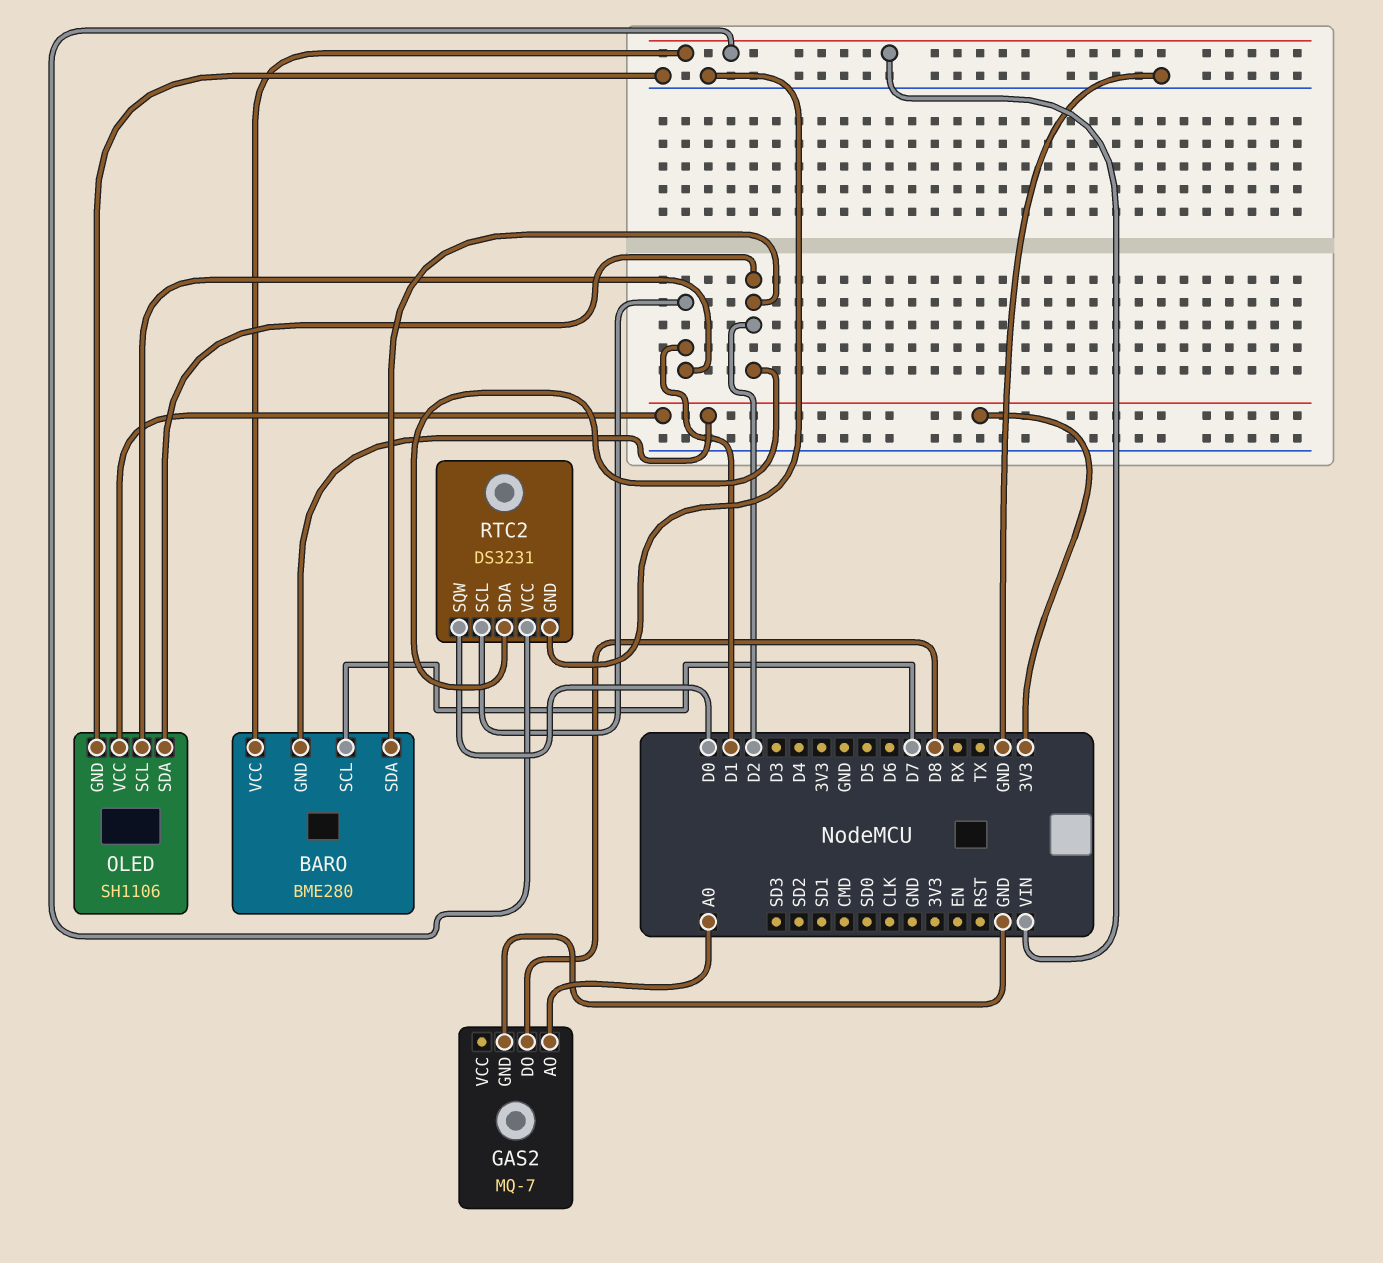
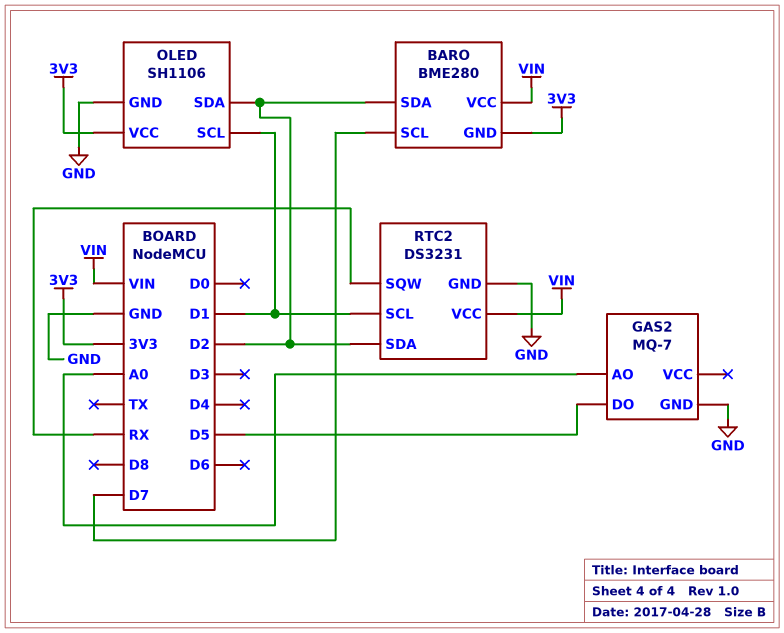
GAS2 pin DO: D8 -> D5
RTC2 pin SQW: D0 -> RX

